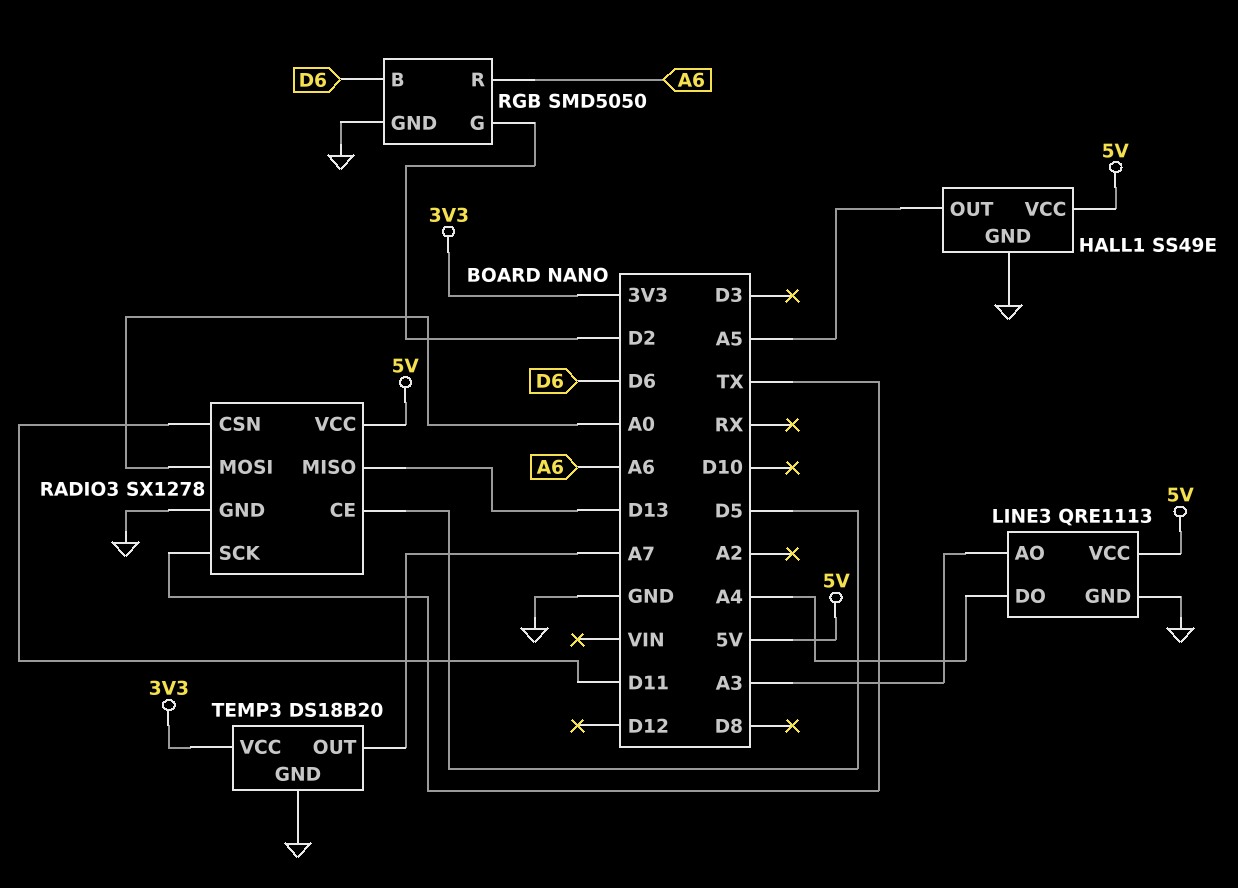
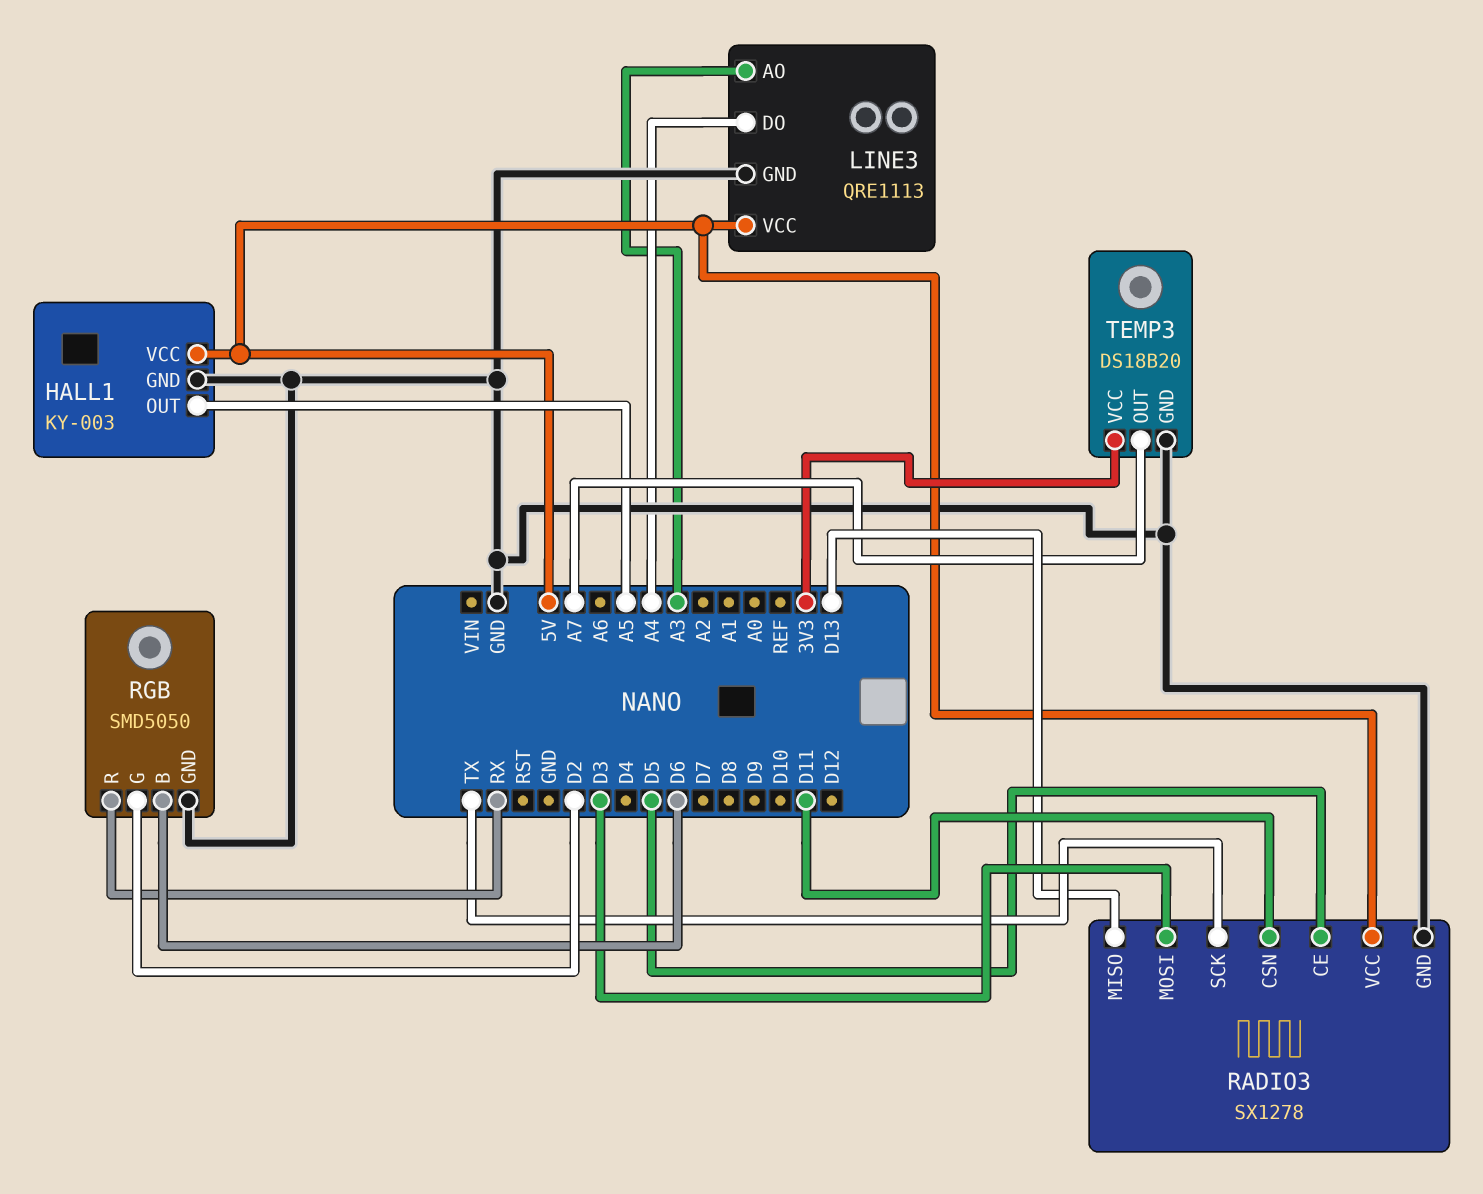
HALL1: SS49E -> KY-003
RADIO3 pin MOSI: A0 -> D3
RGB pin R: A6 -> RX

